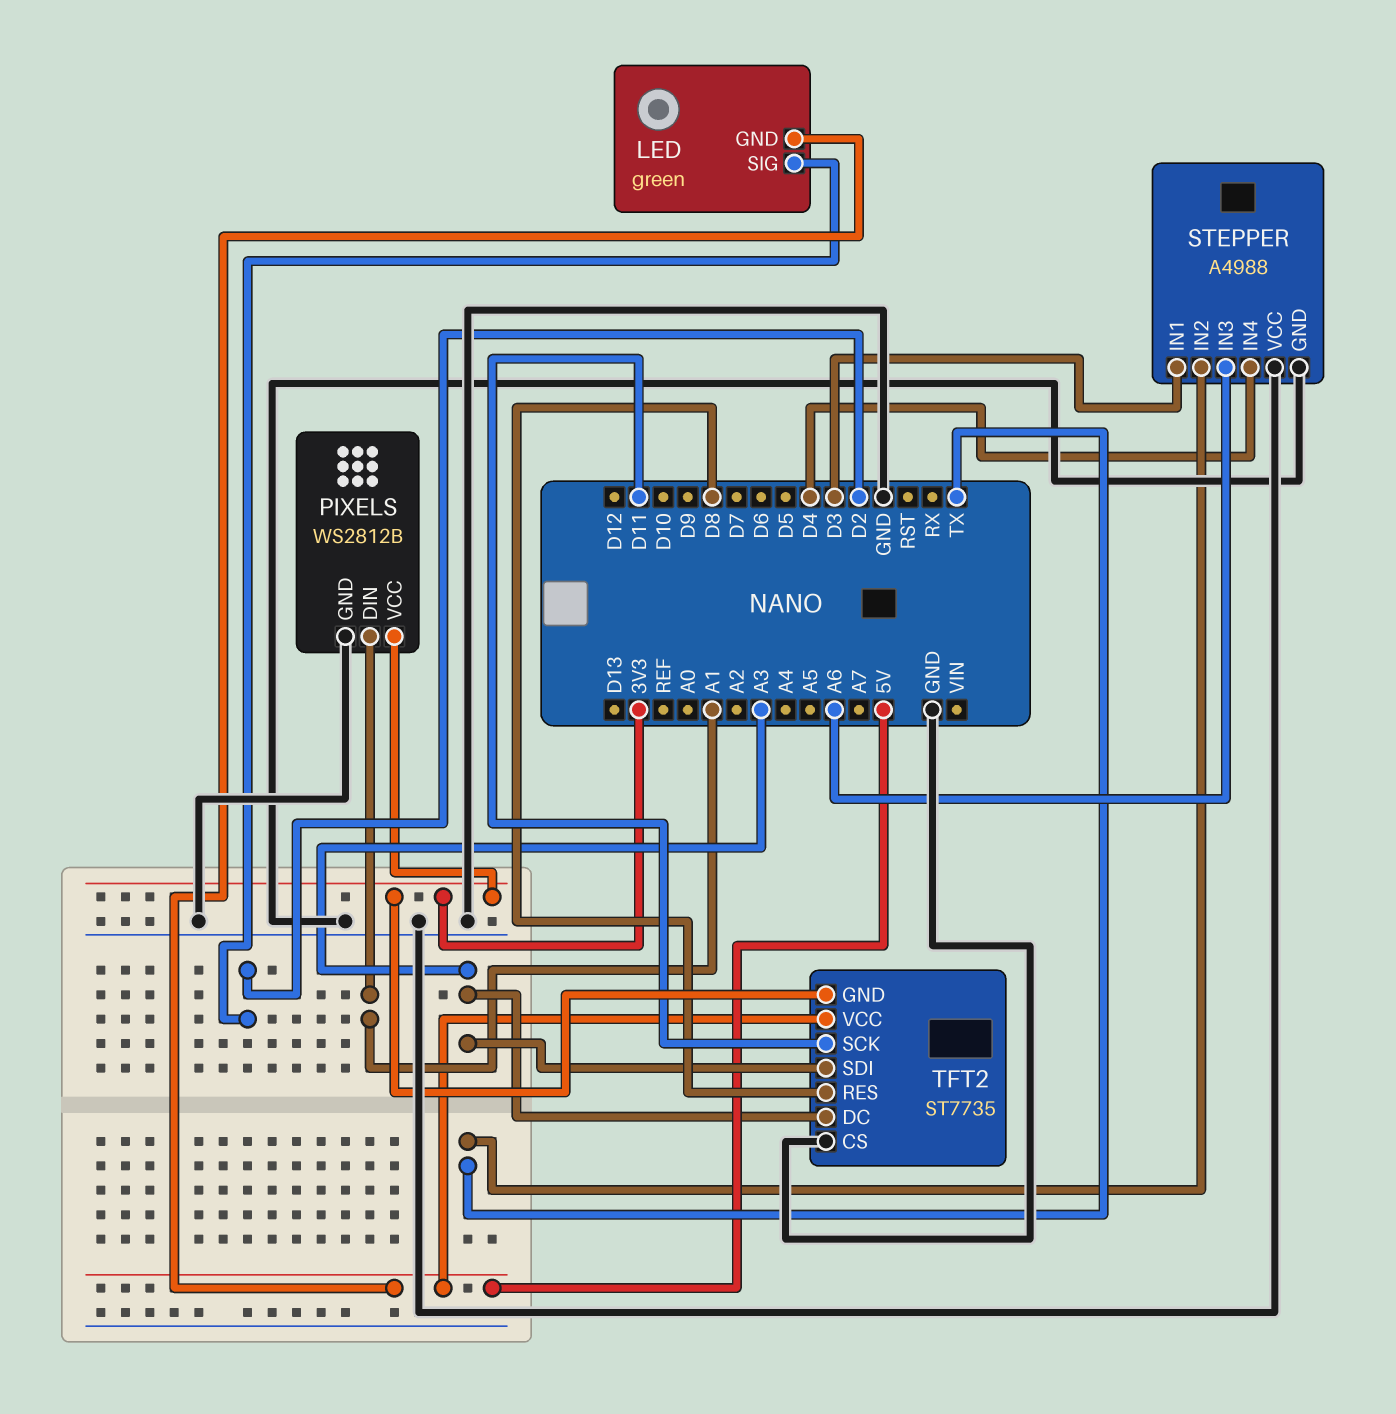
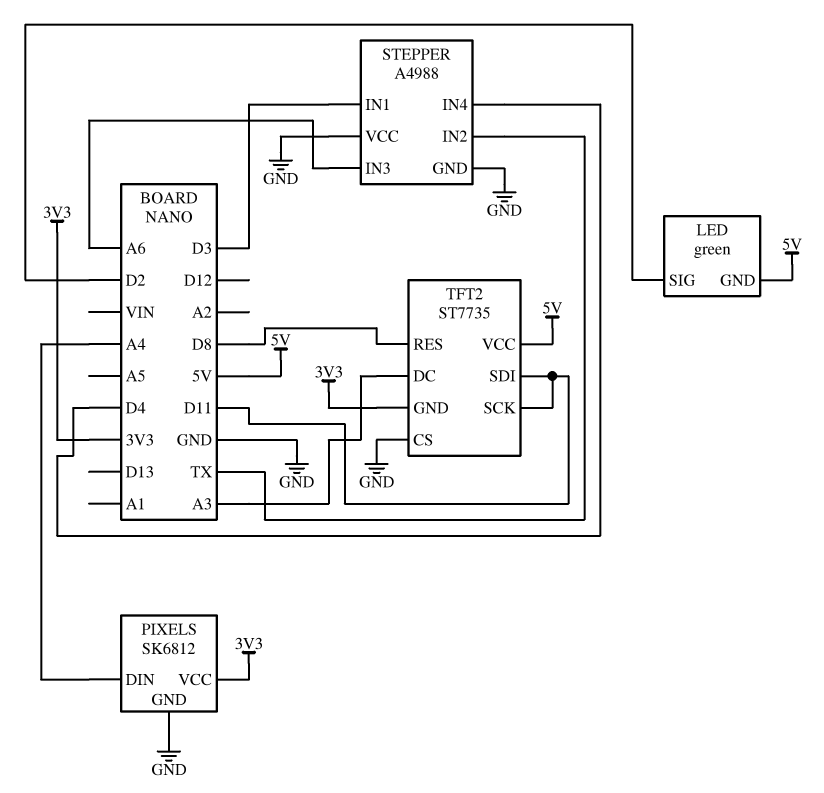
PIXELS: WS2812B -> SK6812
PIXELS pin DIN: A1 -> A4
TFT2 pin SDI: A3 -> D11

